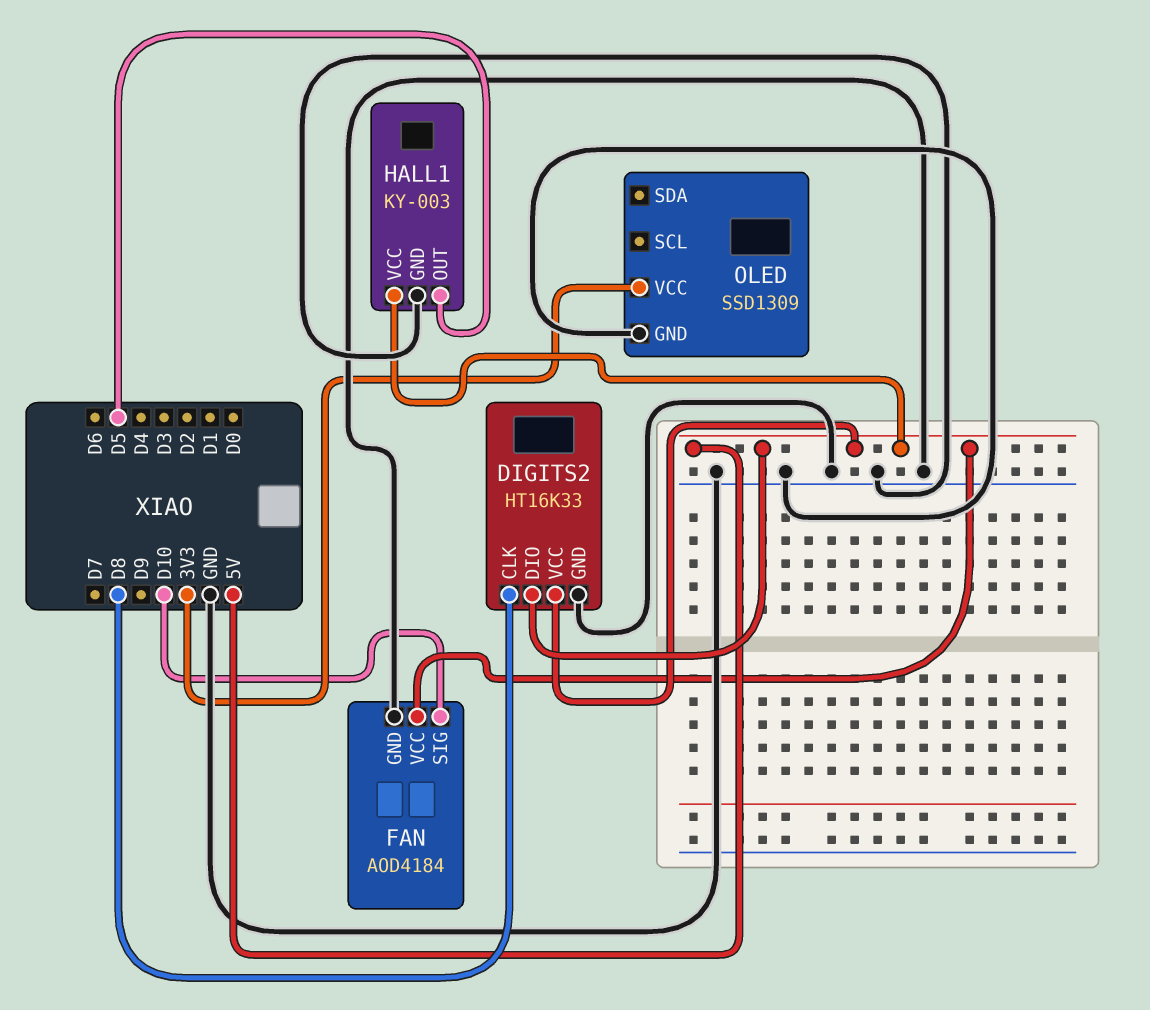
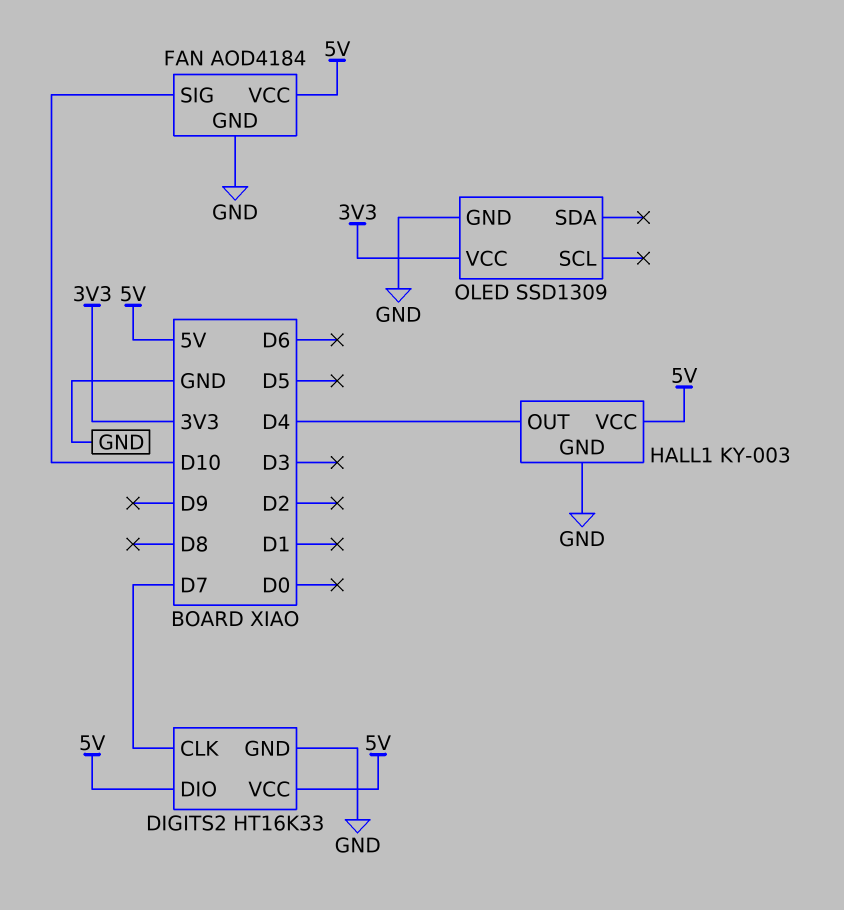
DIGITS2 pin CLK: D8 -> D7
HALL1 pin OUT: D5 -> D4

